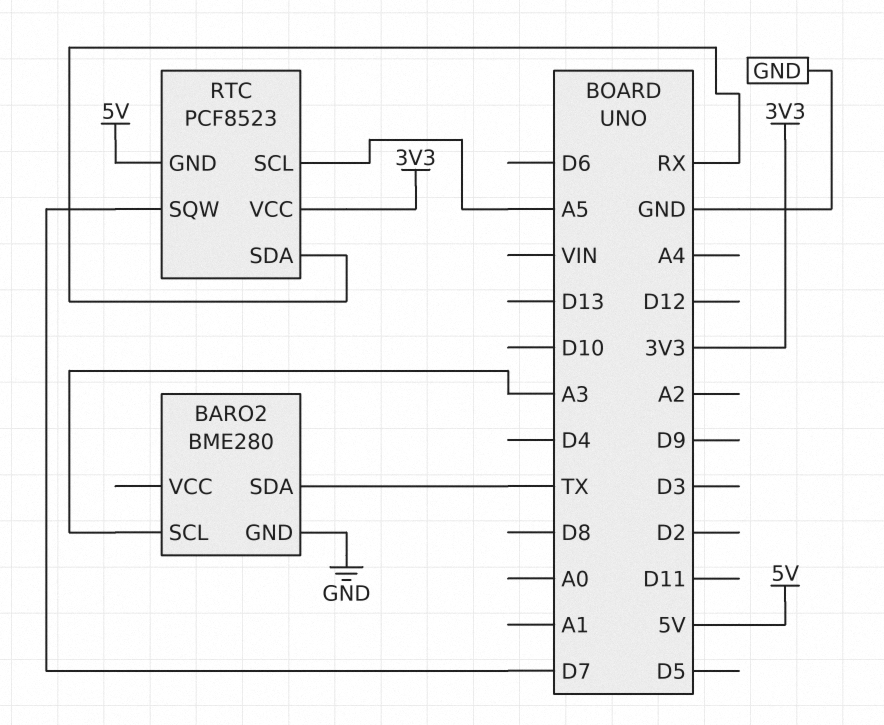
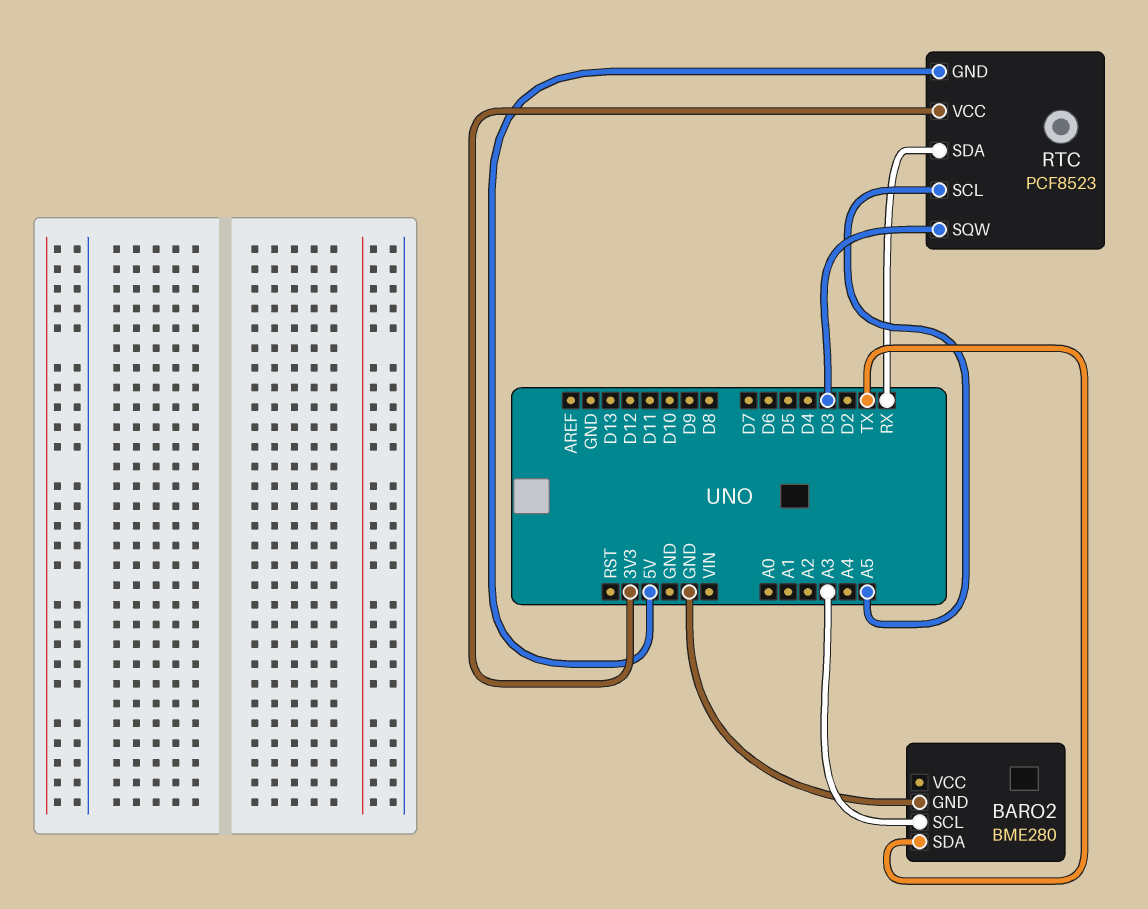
RTC pin SQW: D7 -> D3

